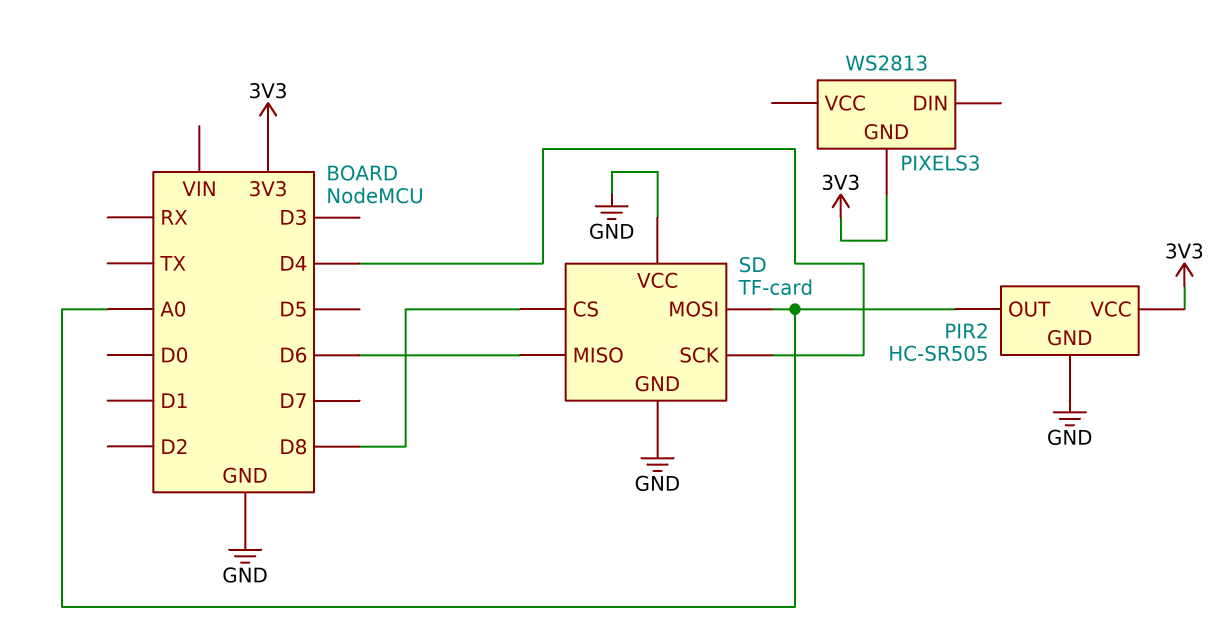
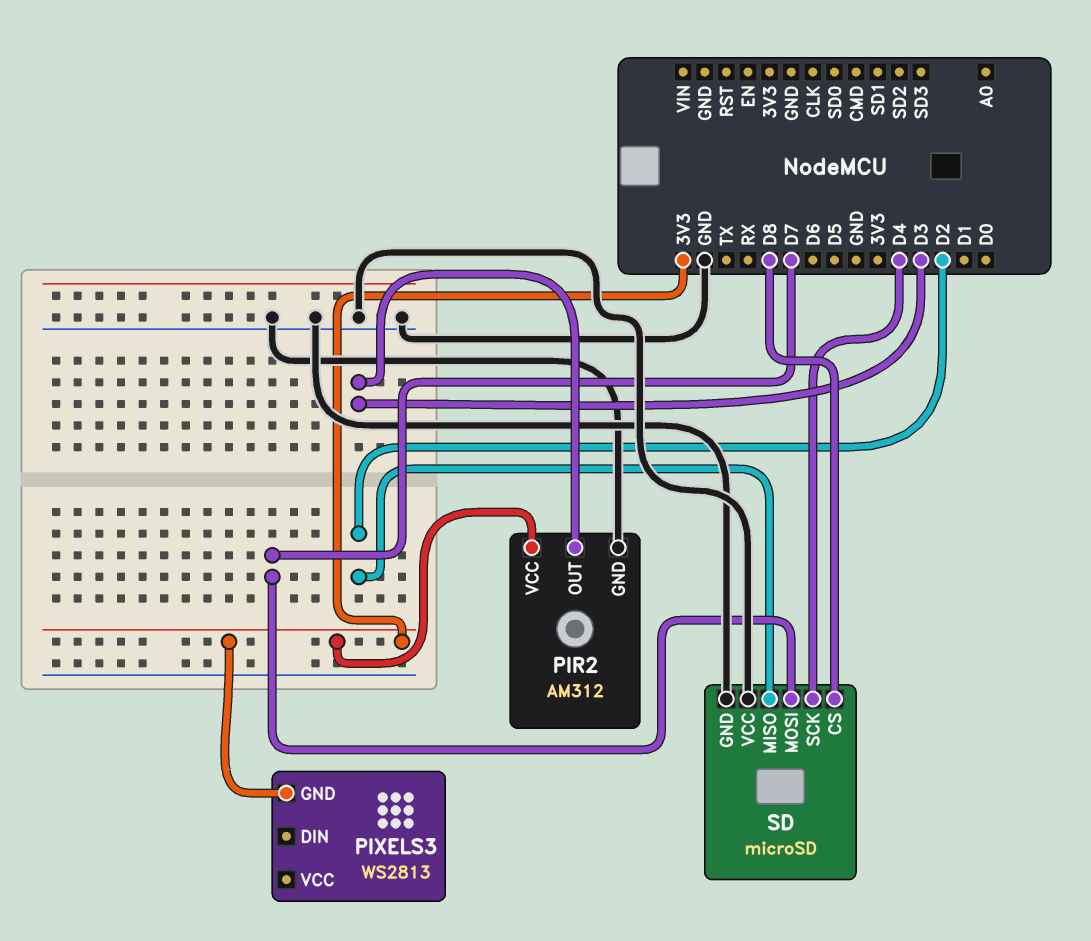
PIR2: HC-SR505 -> AM312
PIR2 pin OUT: A0 -> D3
SD: TF-card -> microSD
SD pin MISO: D6 -> D2
SD pin MOSI: A0 -> D7

